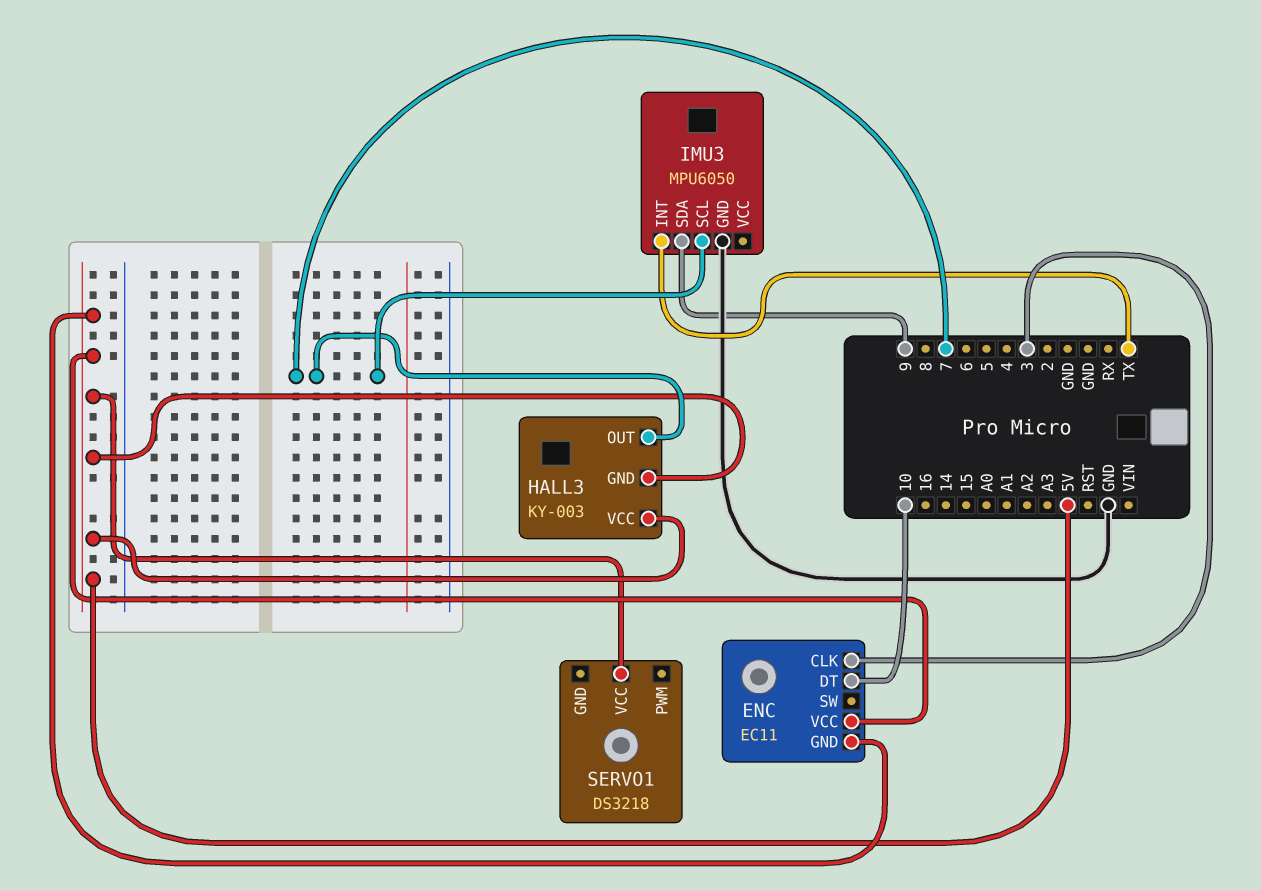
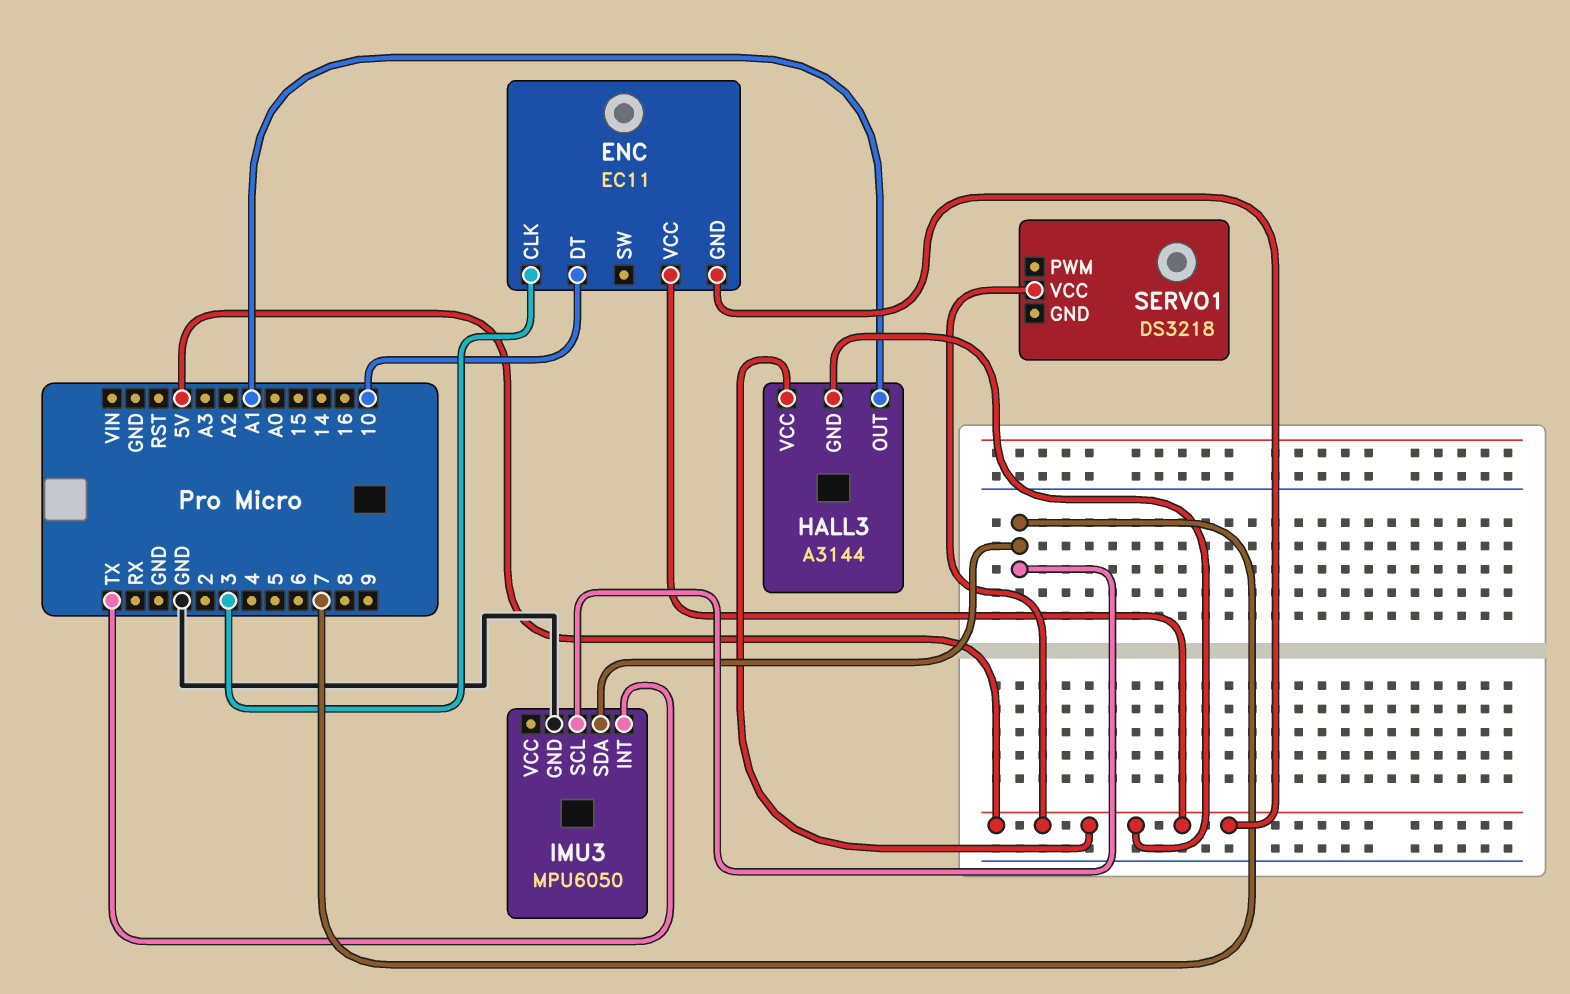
HALL3: KY-003 -> A3144
HALL3 pin OUT: 7 -> A1
IMU3 pin SDA: 9 -> 7

